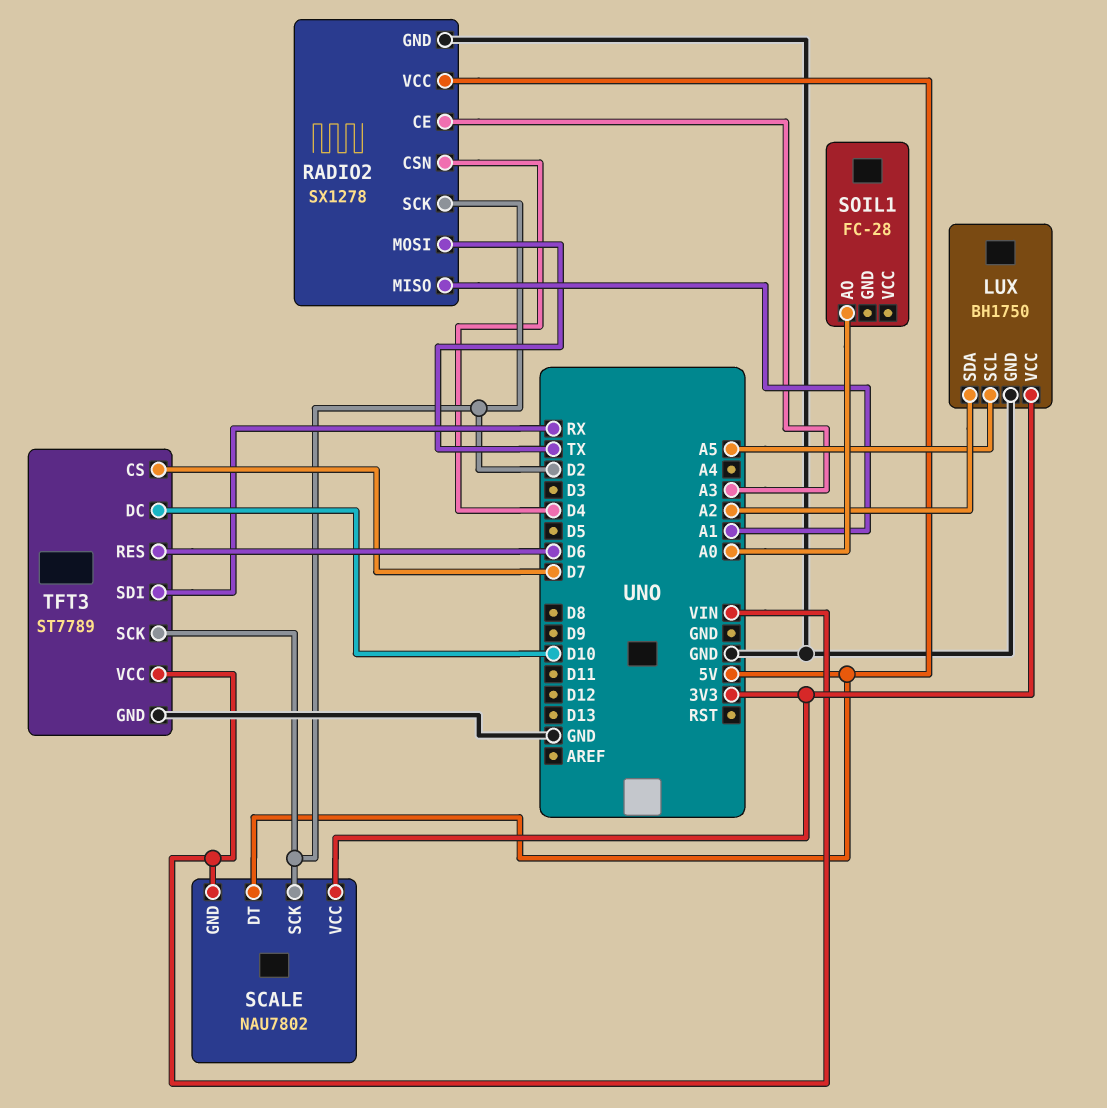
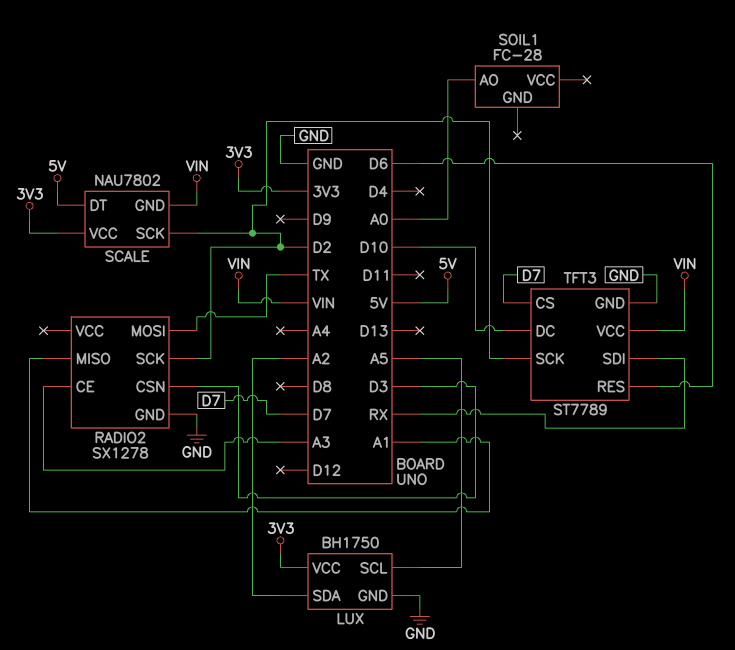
RADIO2 pin CSN: D4 -> D3
RADIO2 pin VCC: 5V -> none

